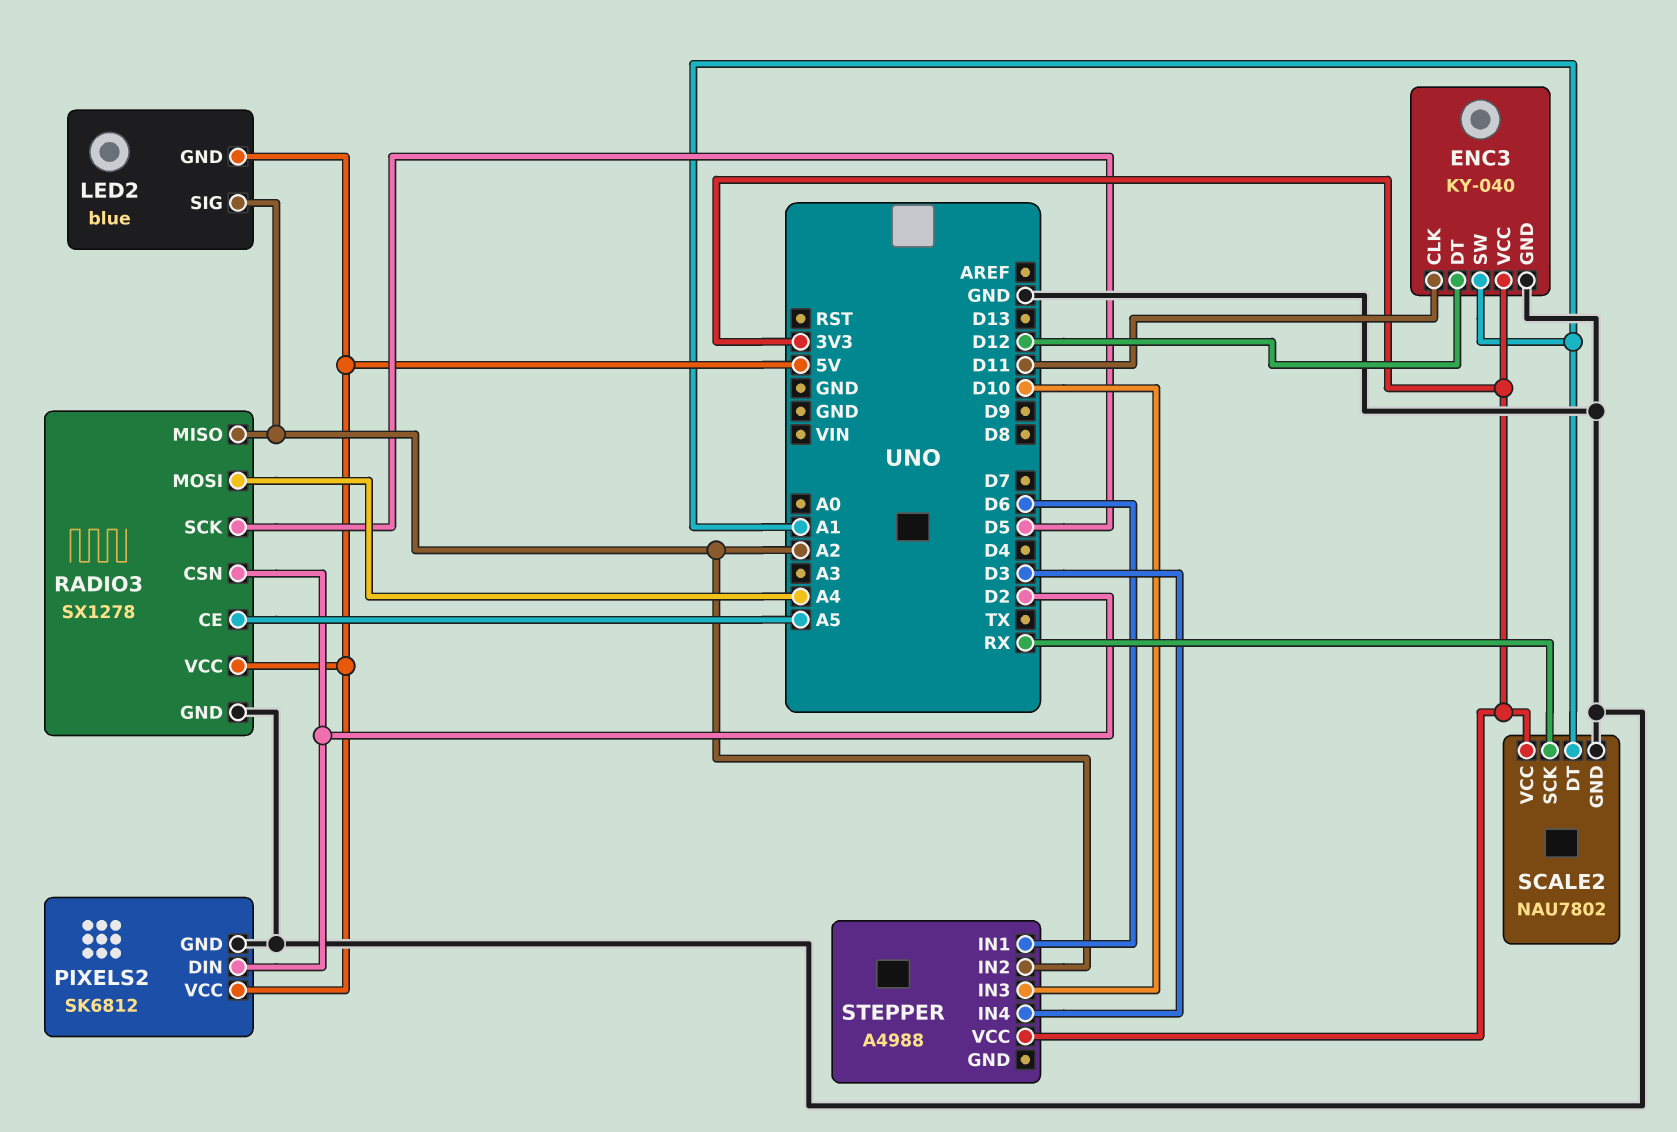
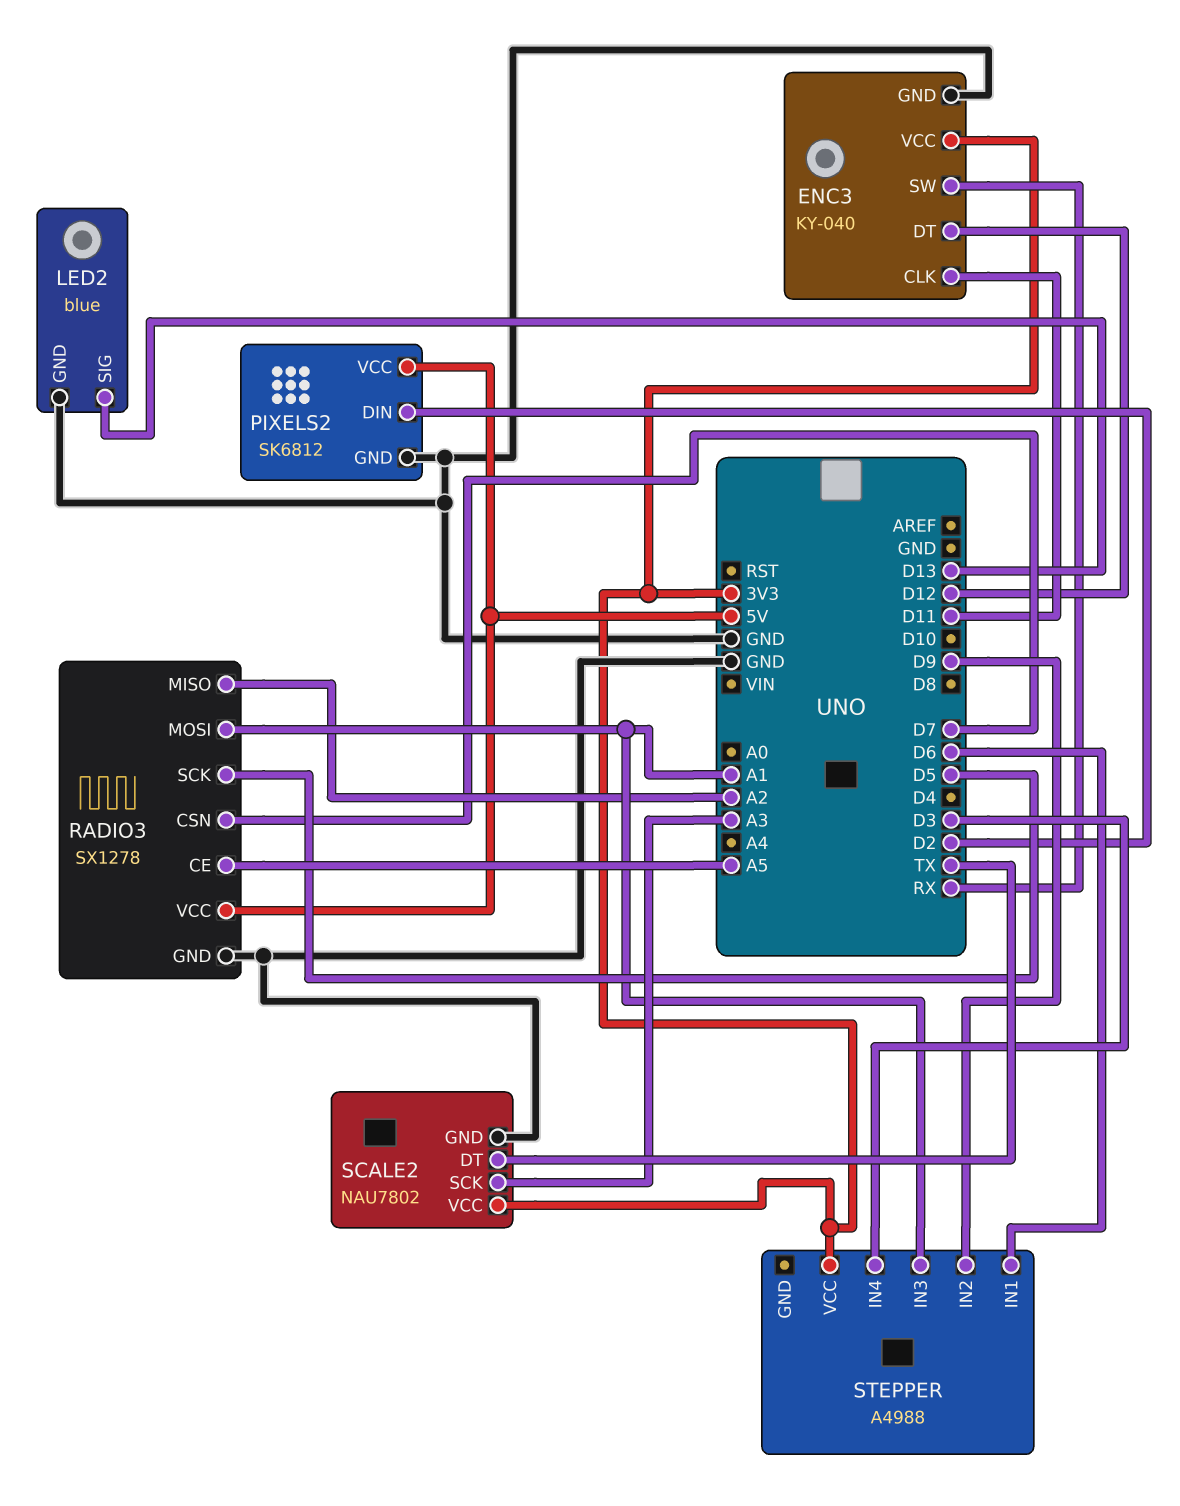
ENC3 pin SW: A1 -> RX
LED2 pin GND: 5V -> GND
LED2 pin SIG: A2 -> D13
RADIO3 pin CSN: D2 -> D7
RADIO3 pin MOSI: A4 -> A1
SCALE2 pin DT: A1 -> TX
SCALE2 pin SCK: RX -> A3
STEPPER pin IN2: A2 -> D9
STEPPER pin IN3: D10 -> A1

